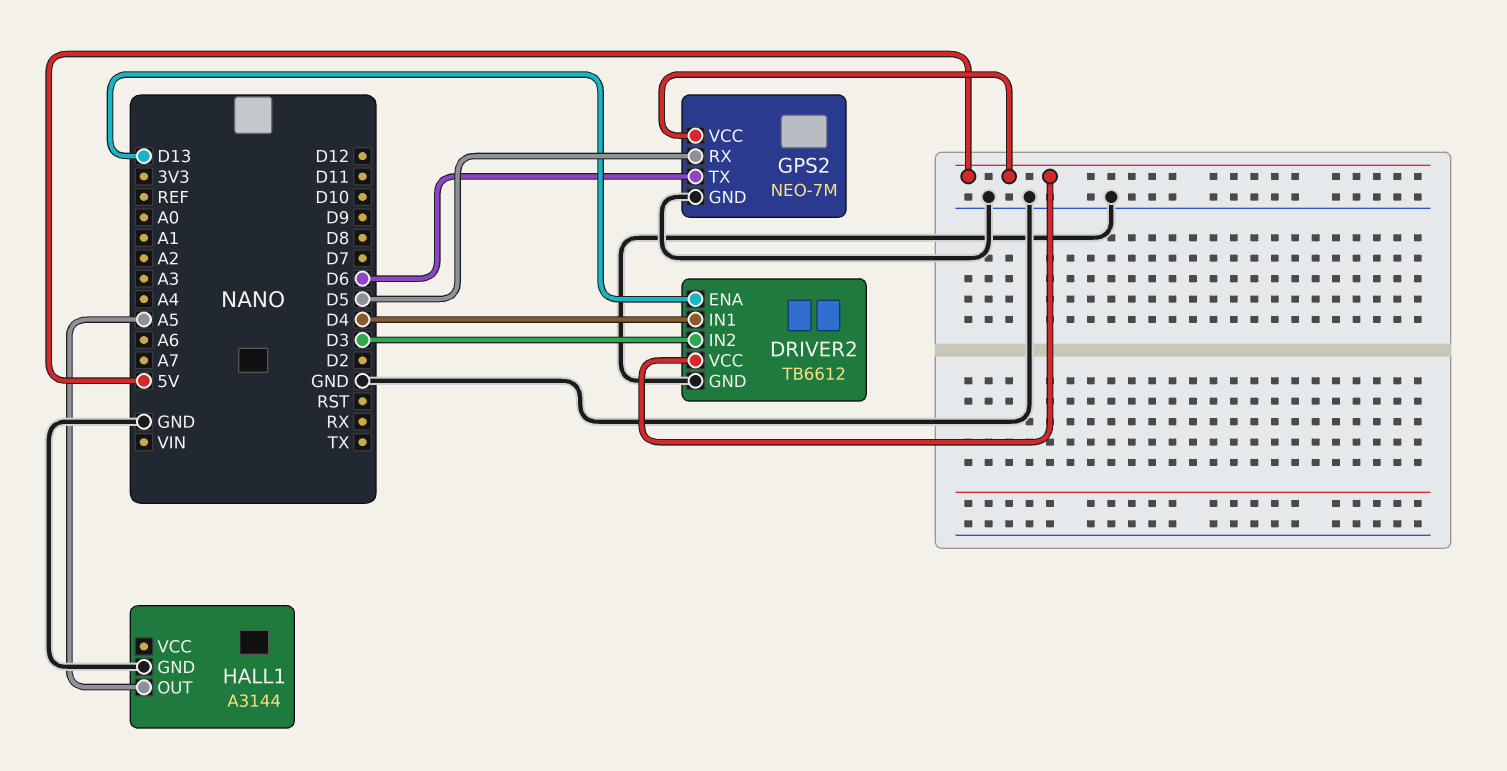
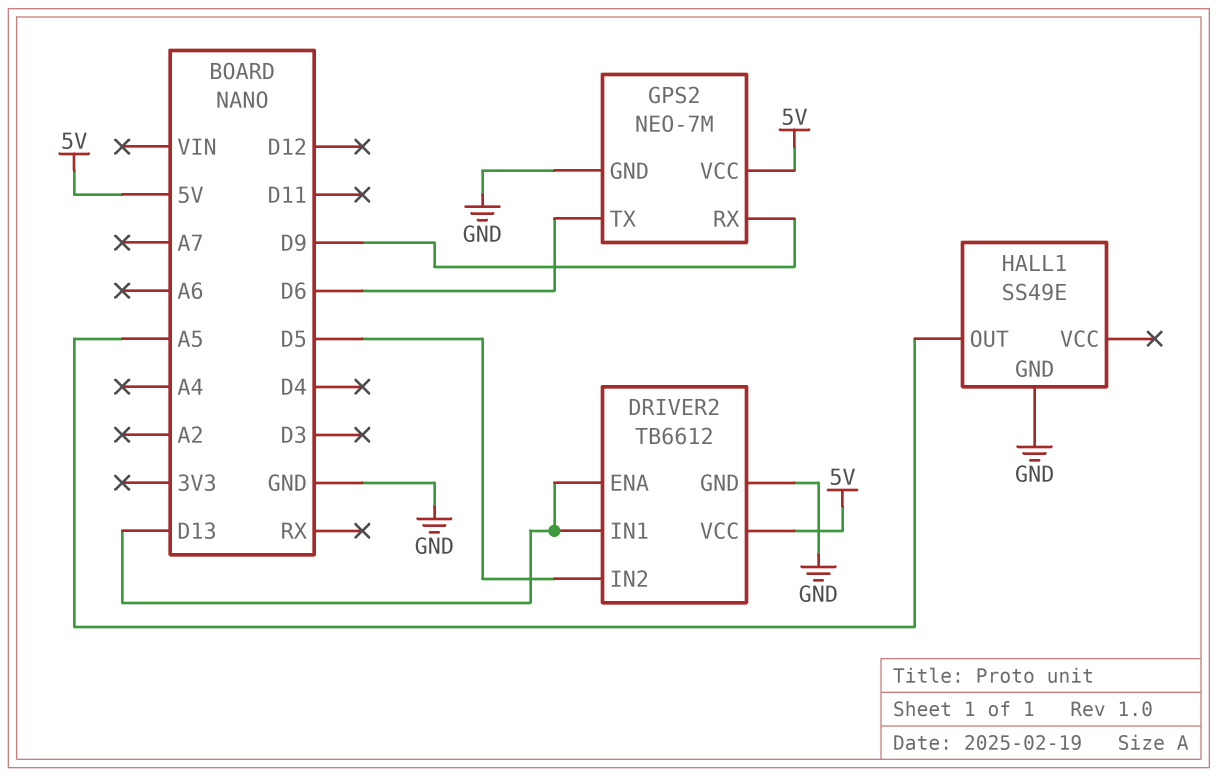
DRIVER2 pin IN1: D4 -> D13
DRIVER2 pin IN2: D3 -> D5
GPS2 pin RX: D5 -> D9
HALL1: A3144 -> SS49E

